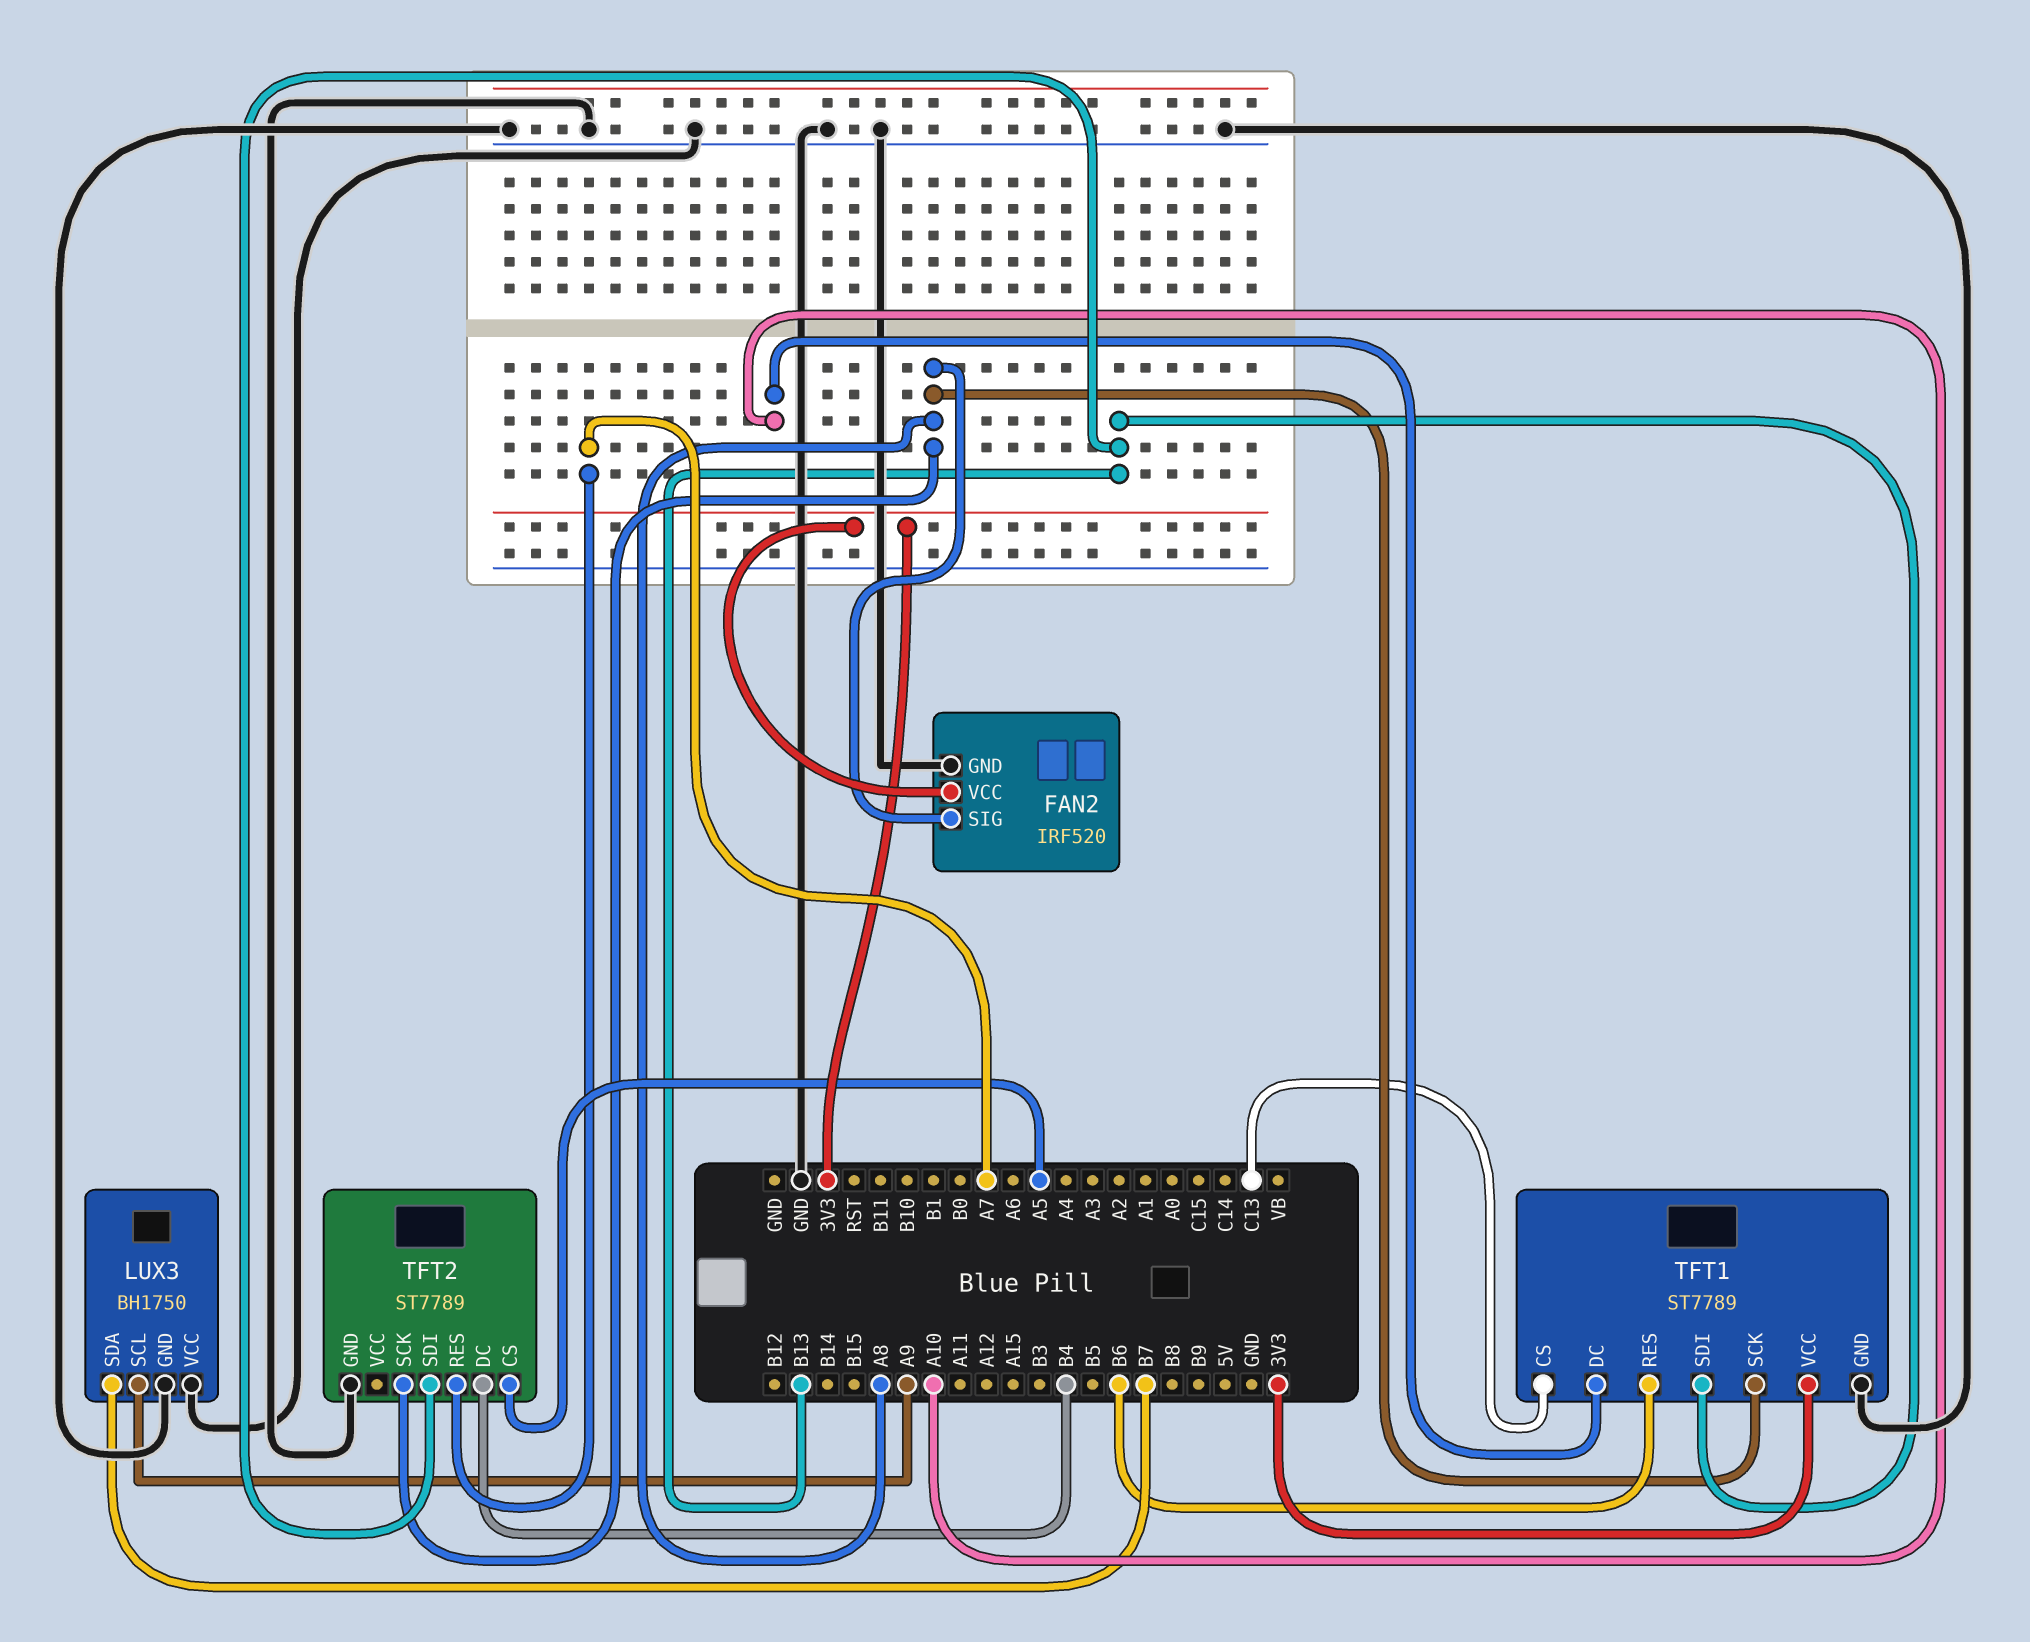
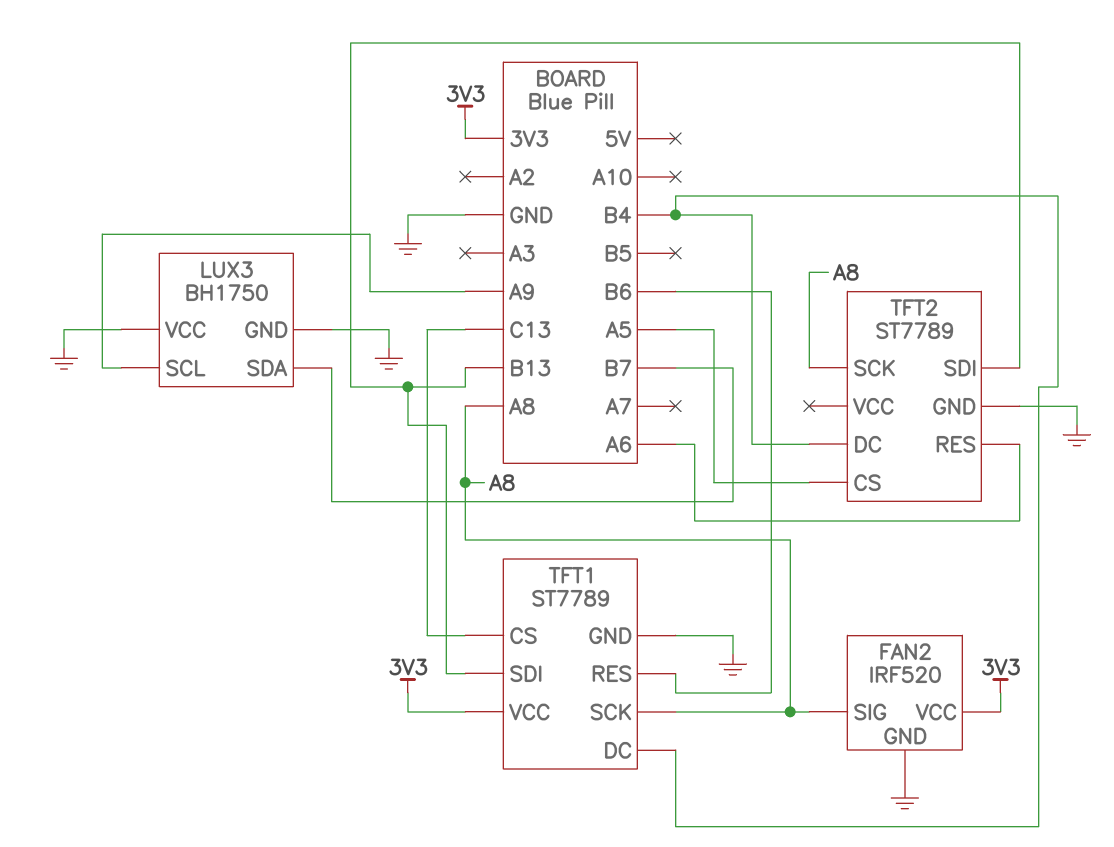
TFT1 pin DC: A10 -> B4
TFT2 pin RES: A7 -> A6

